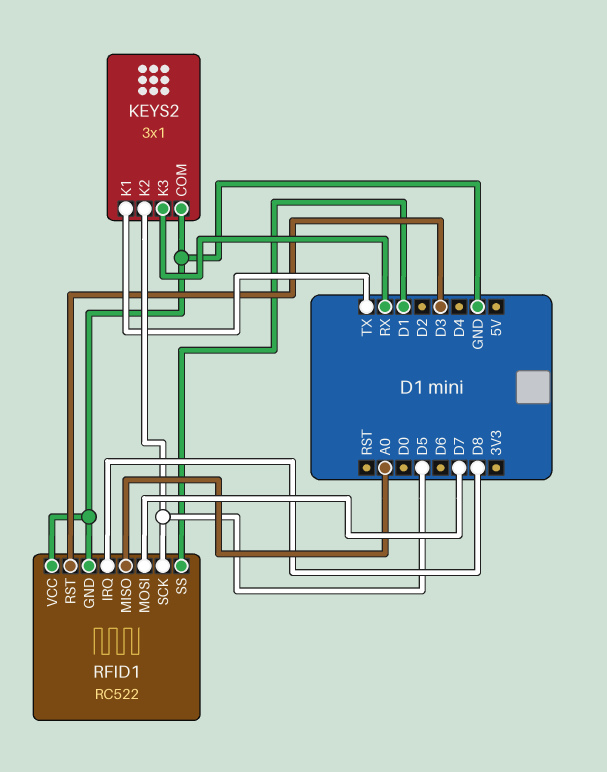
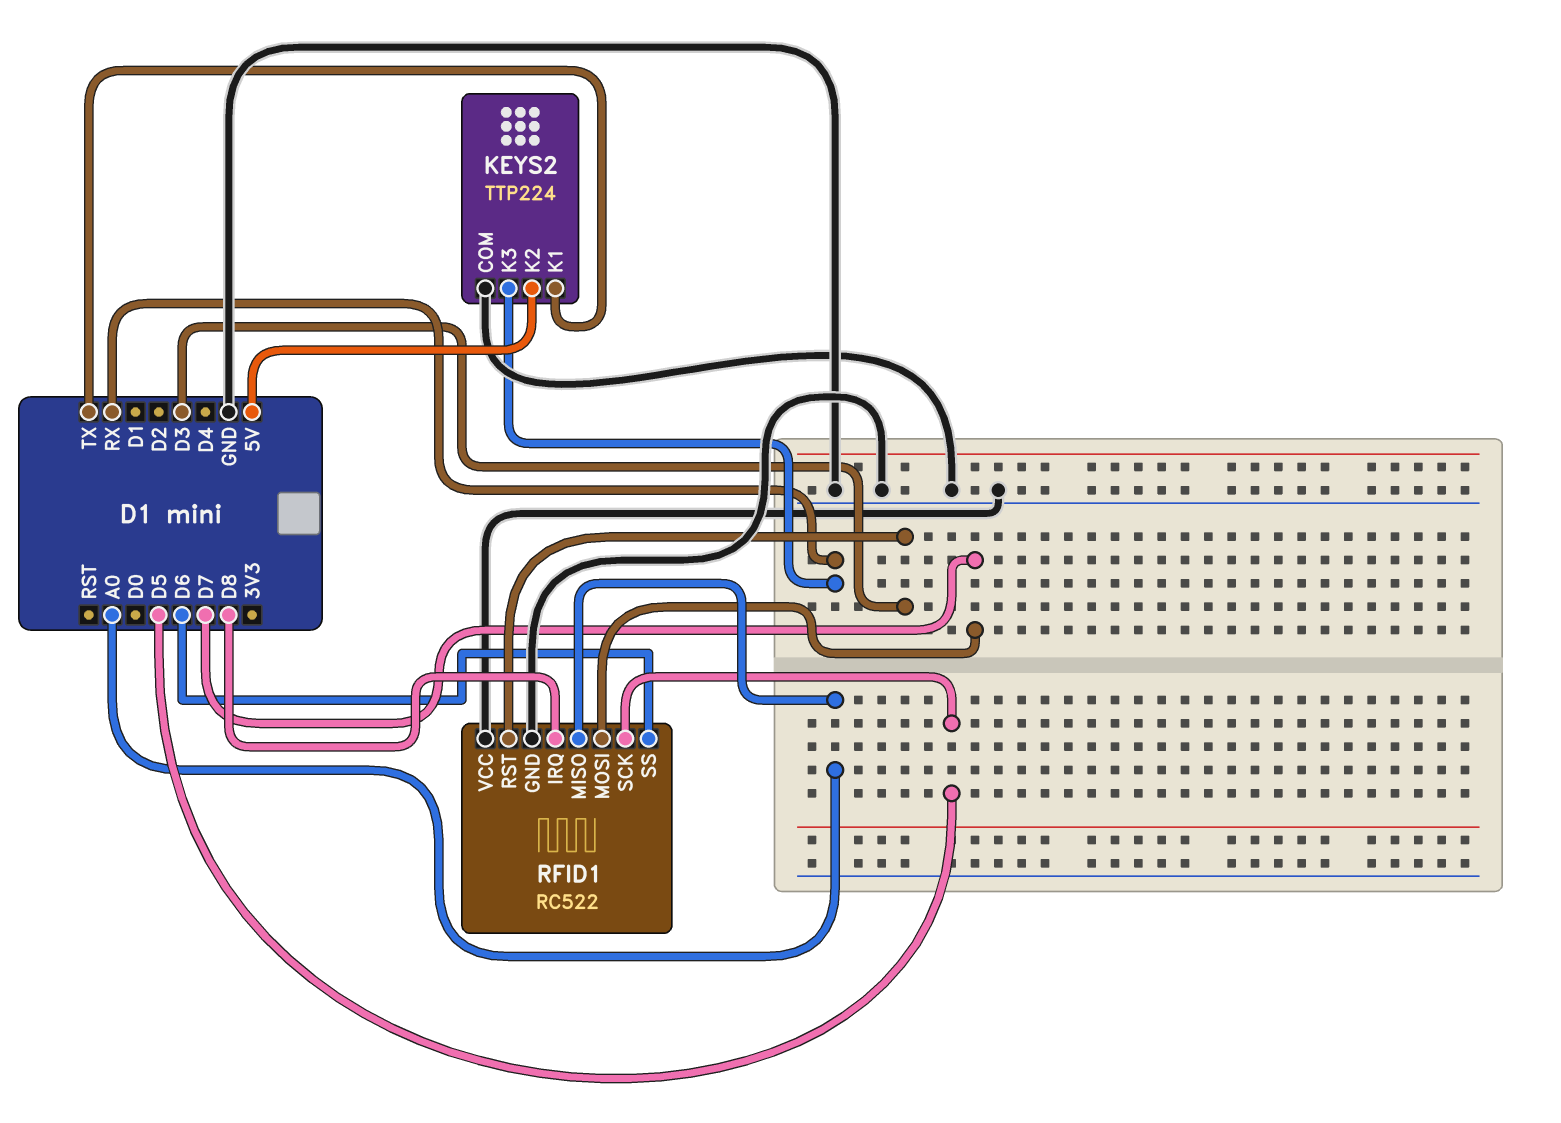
KEYS2: 3x1 -> TTP224
KEYS2 pin K2: D5 -> 5V
RFID1 pin SS: D1 -> D6

